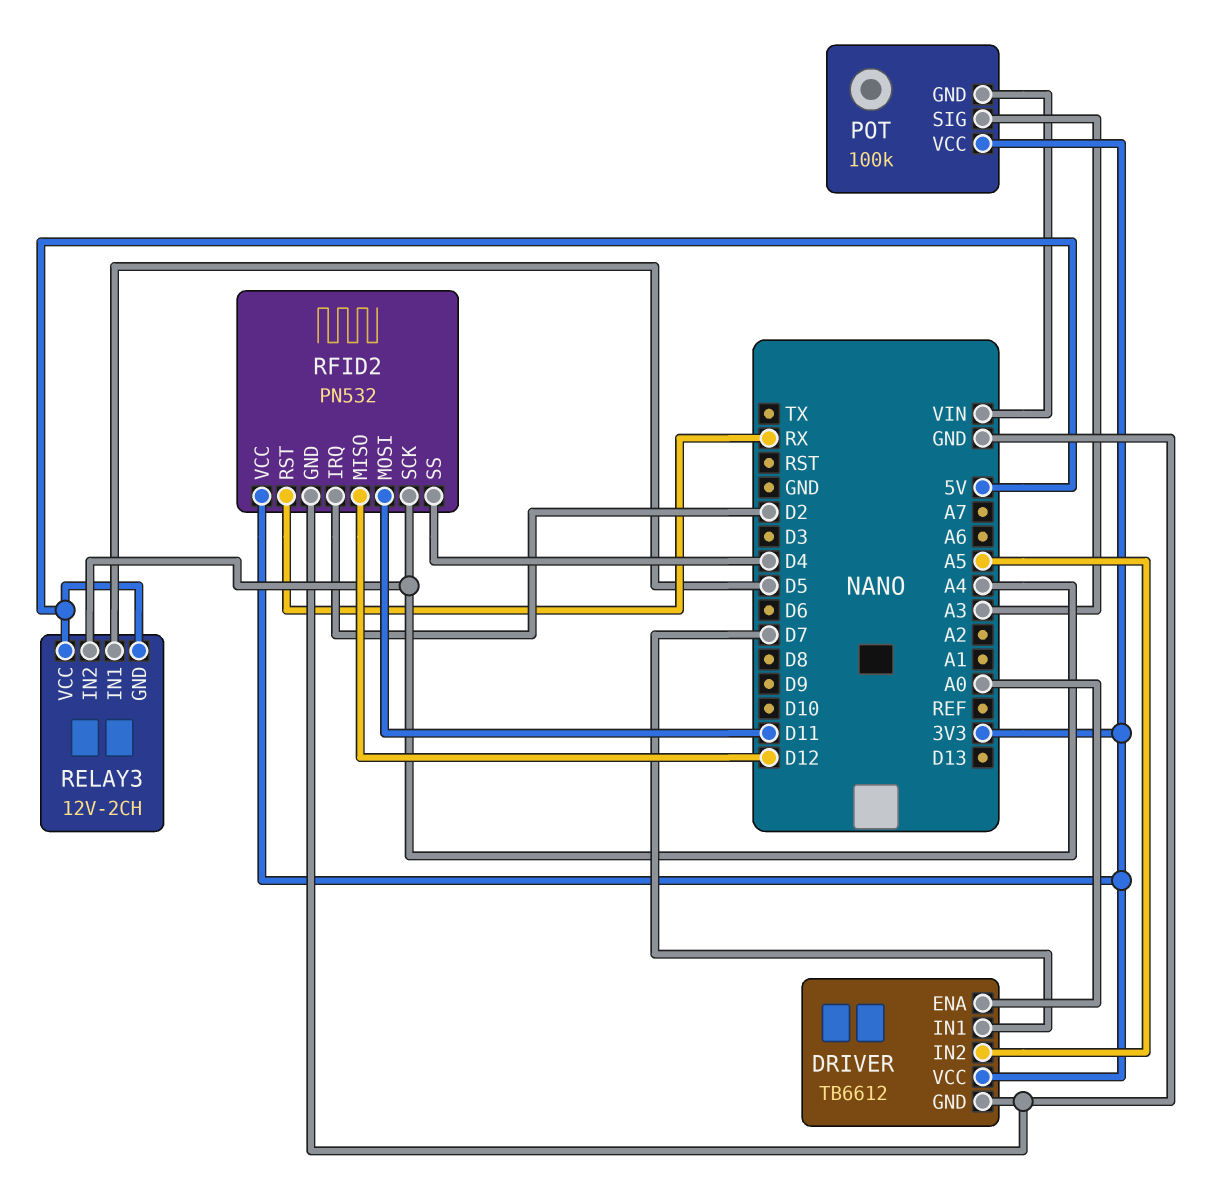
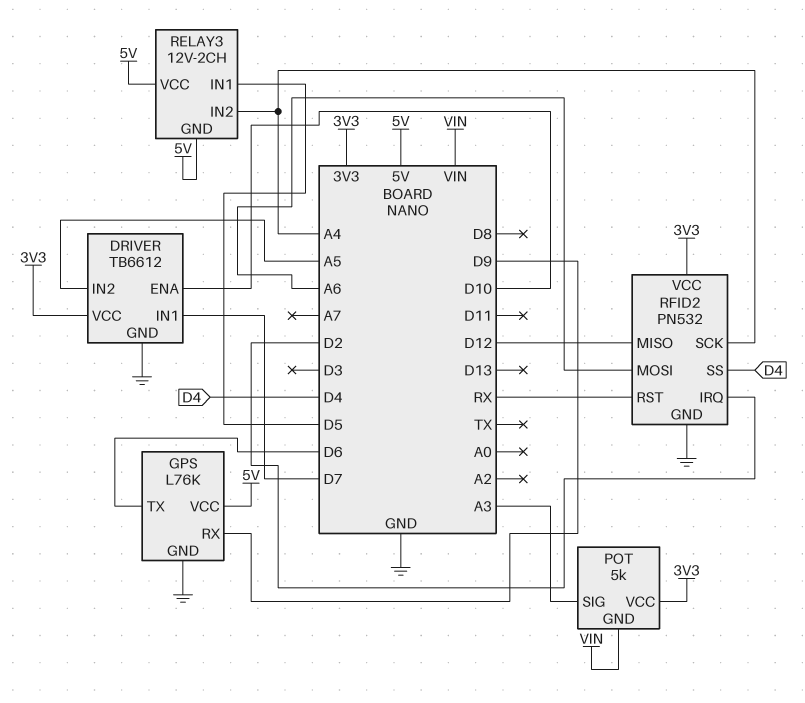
DRIVER pin ENA: A0 -> D10
GPS: none -> L76K
GPS pin GND: none -> GND
GPS pin RX: none -> D9
GPS pin TX: none -> D6
GPS pin VCC: none -> 5V
POT: 100k -> 5k
RFID2 pin MOSI: D11 -> A6

